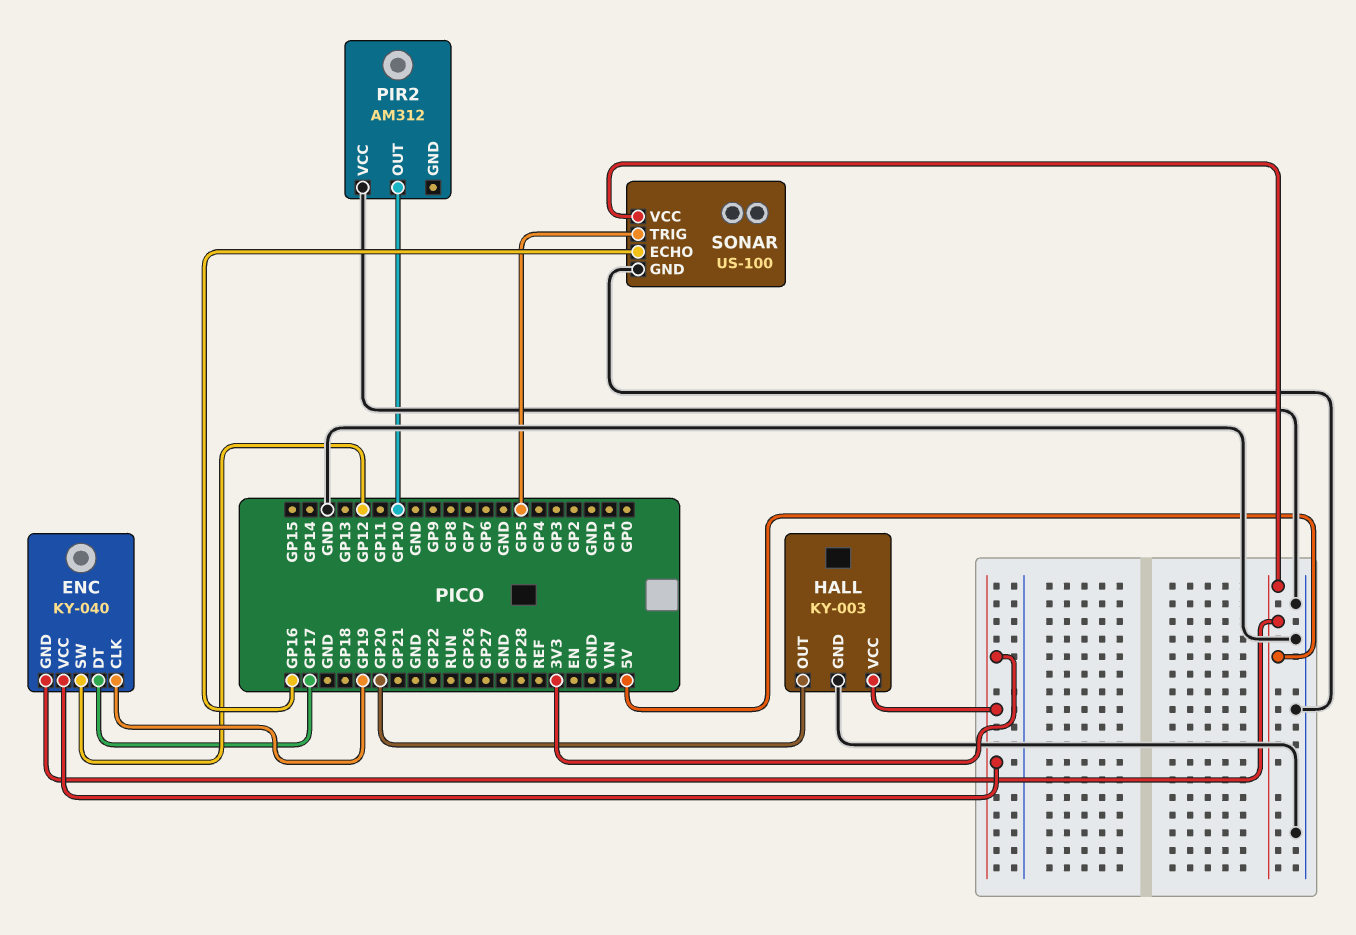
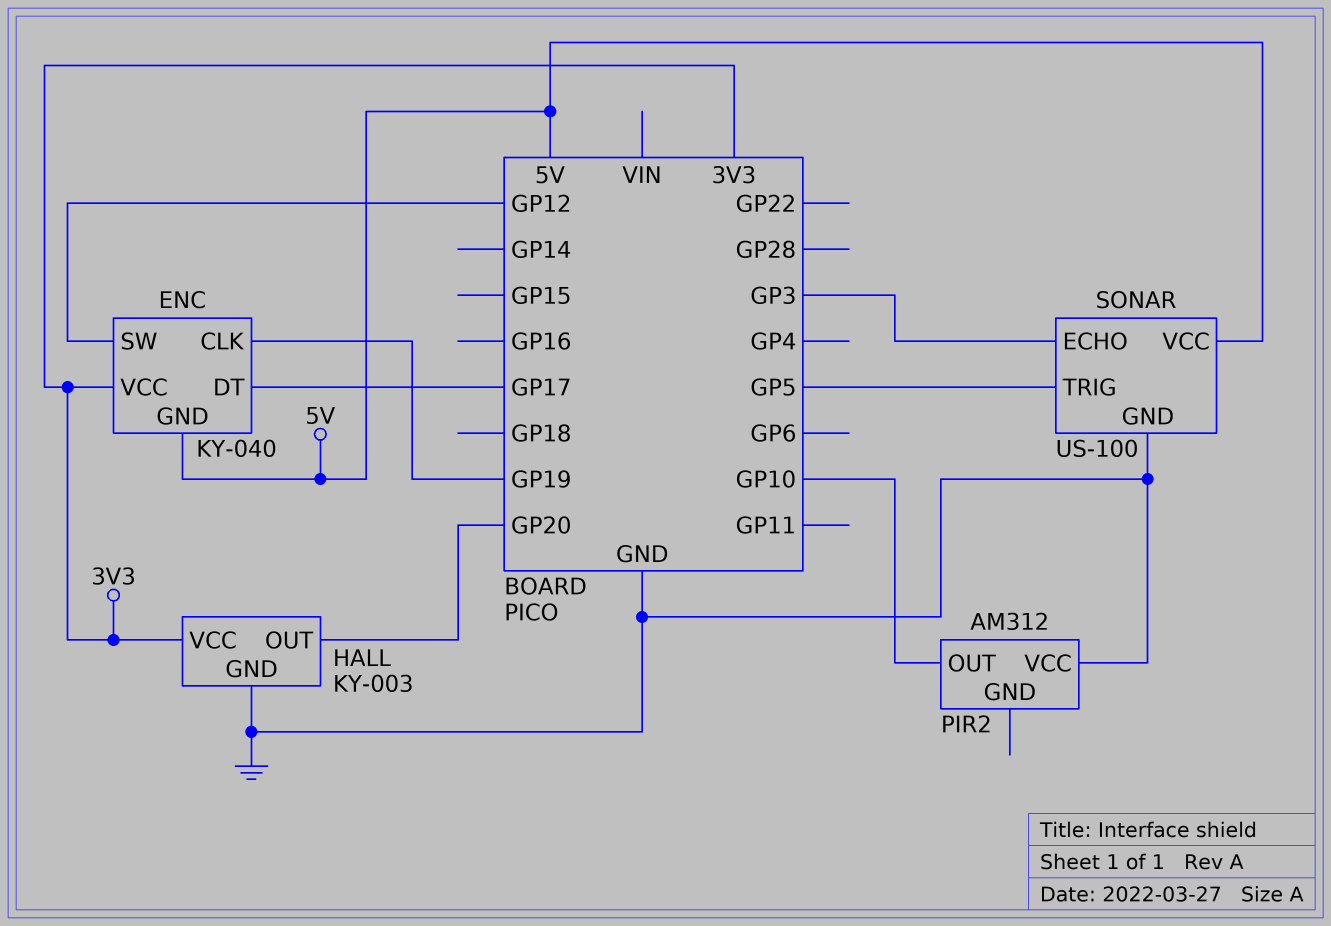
SONAR pin ECHO: GP16 -> GP3

